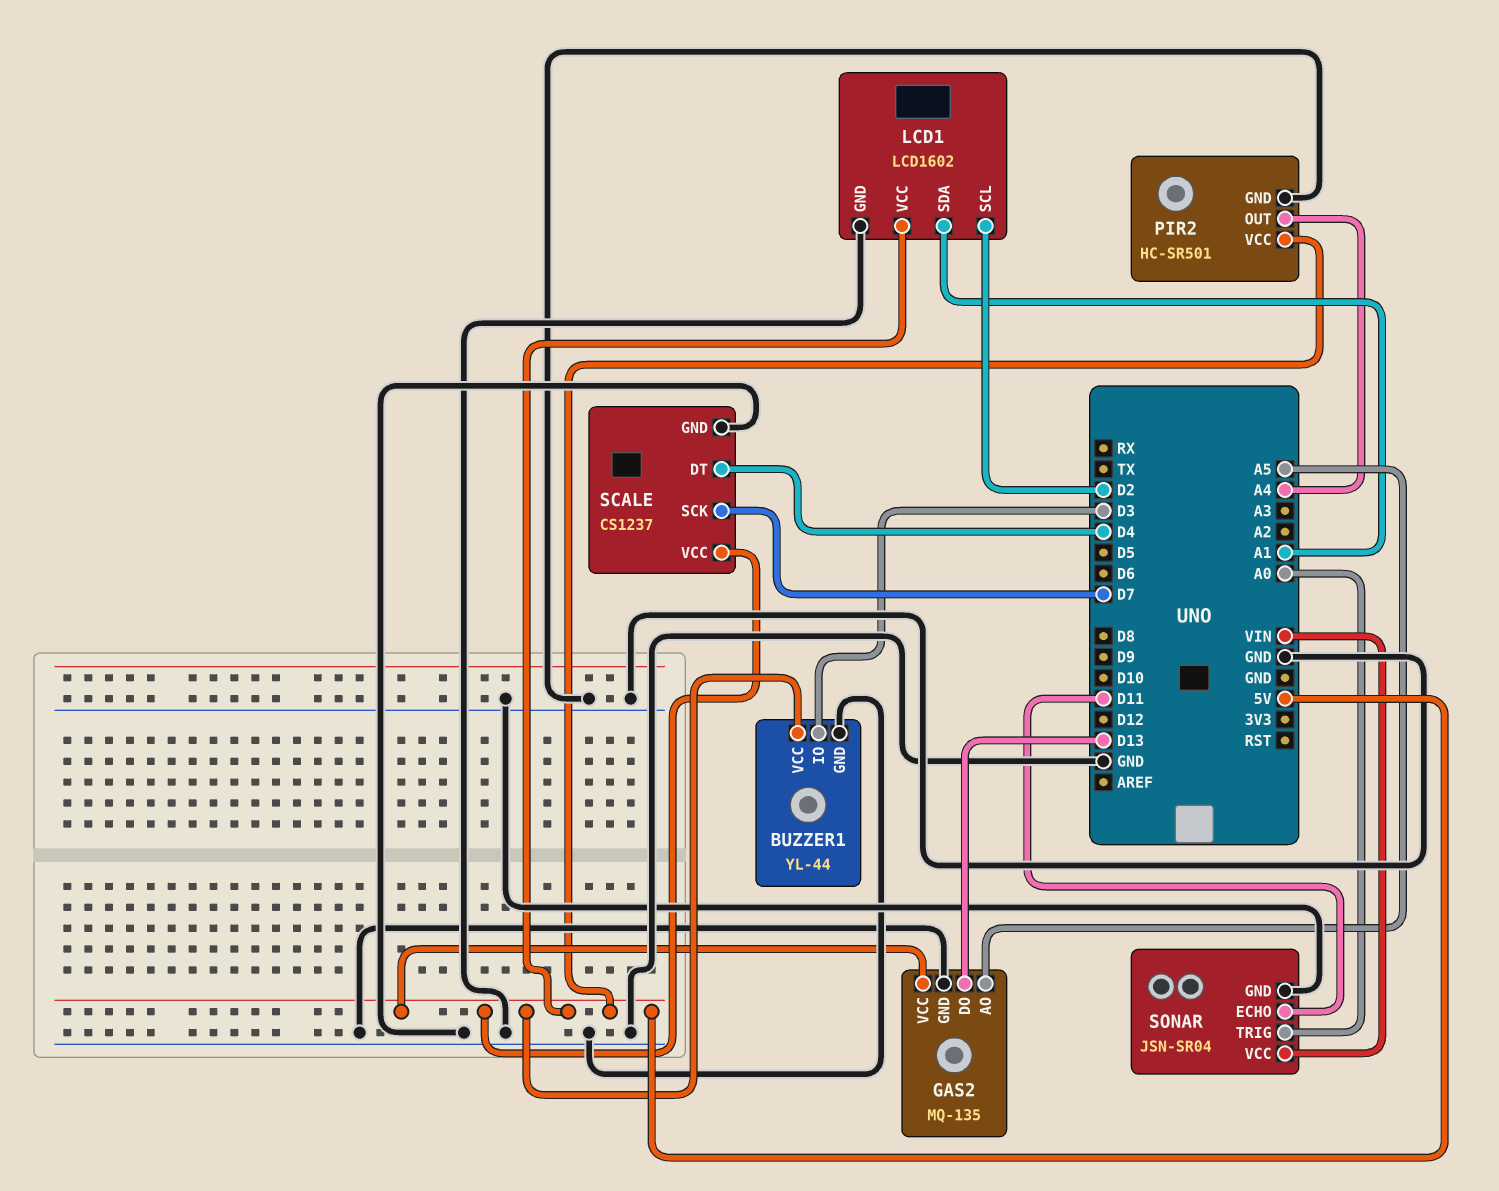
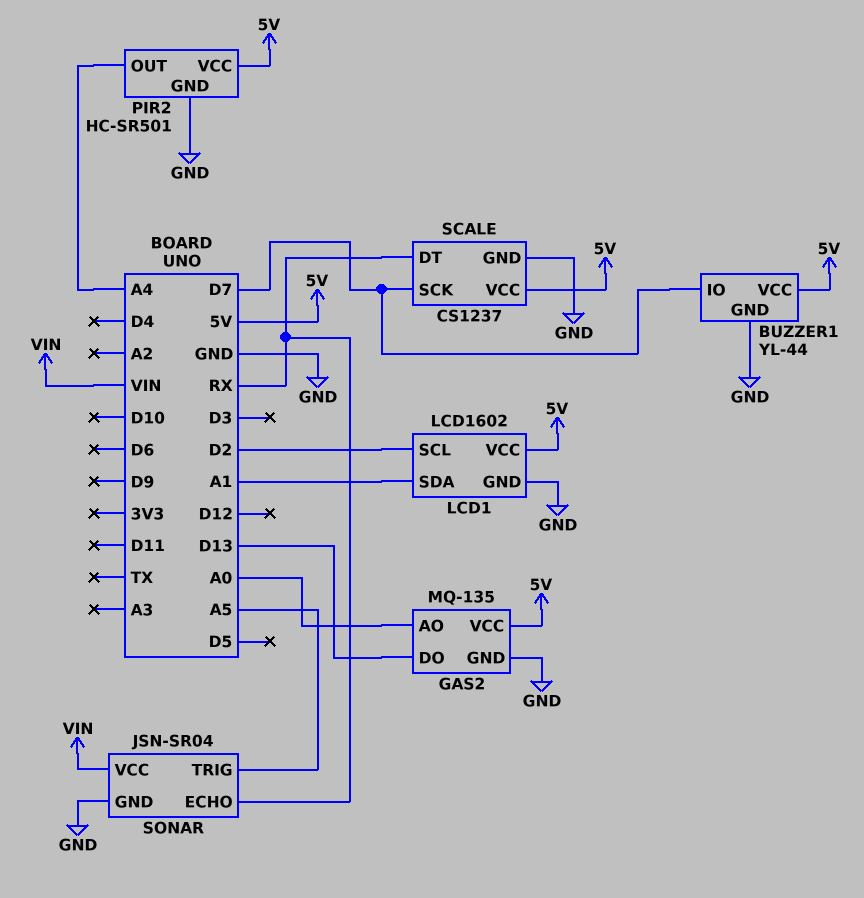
BUZZER1 pin IO: D3 -> D7
GAS2 pin AO: A5 -> A0
SCALE pin DT: D4 -> RX
SONAR pin ECHO: D11 -> RX
SONAR pin TRIG: A0 -> A5

